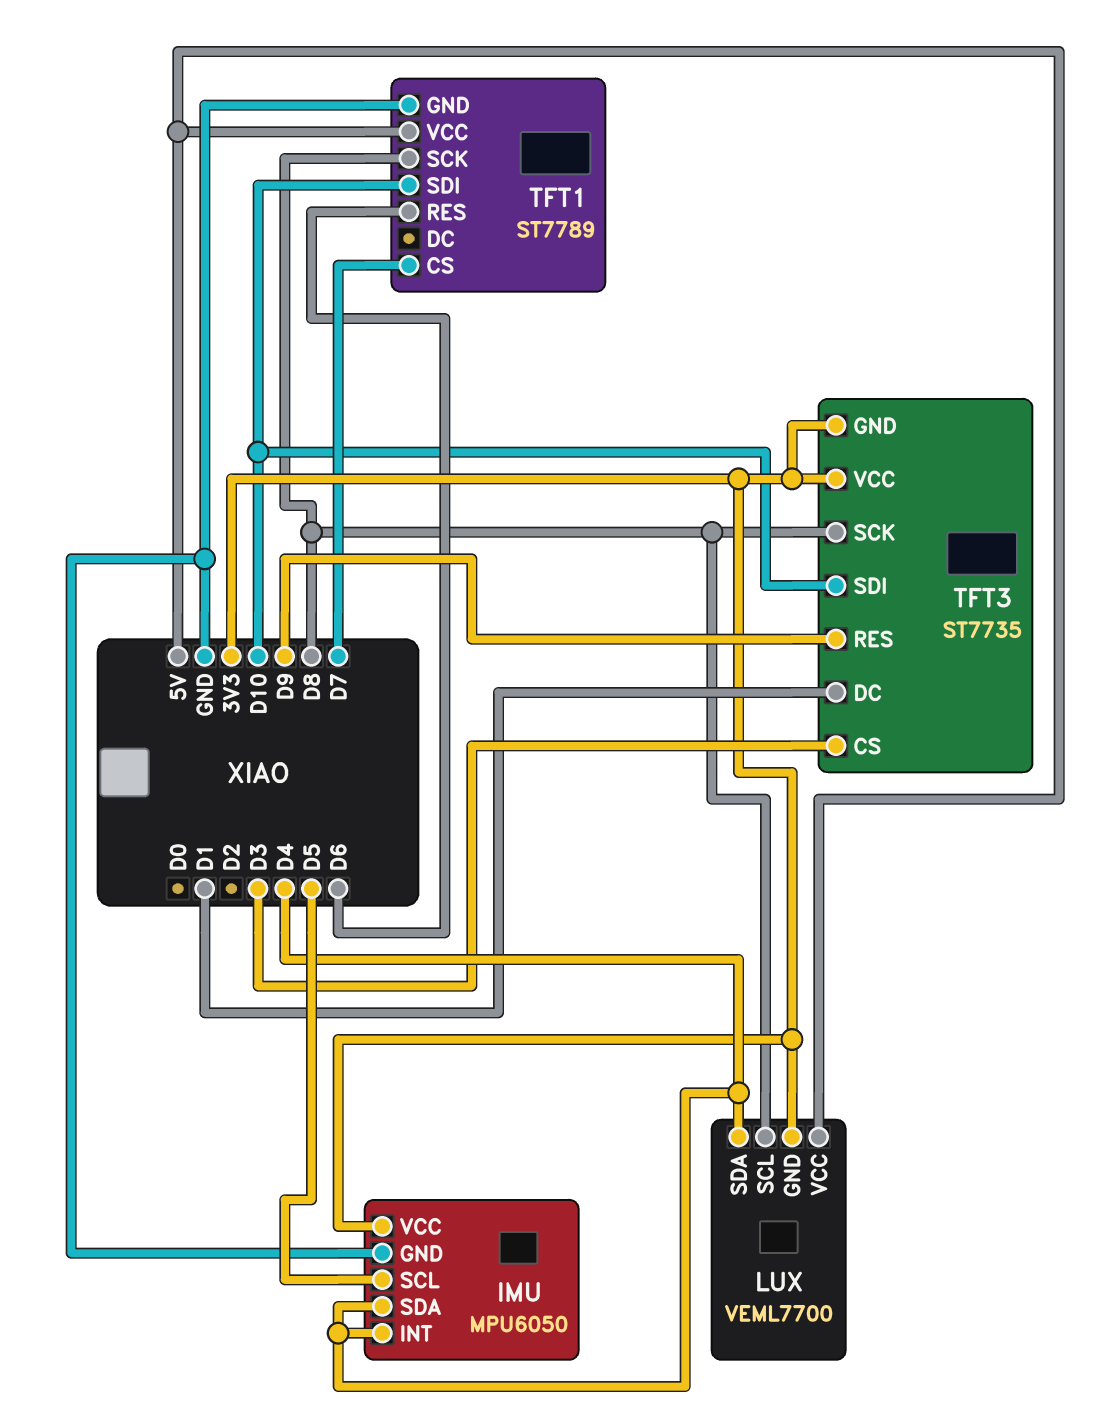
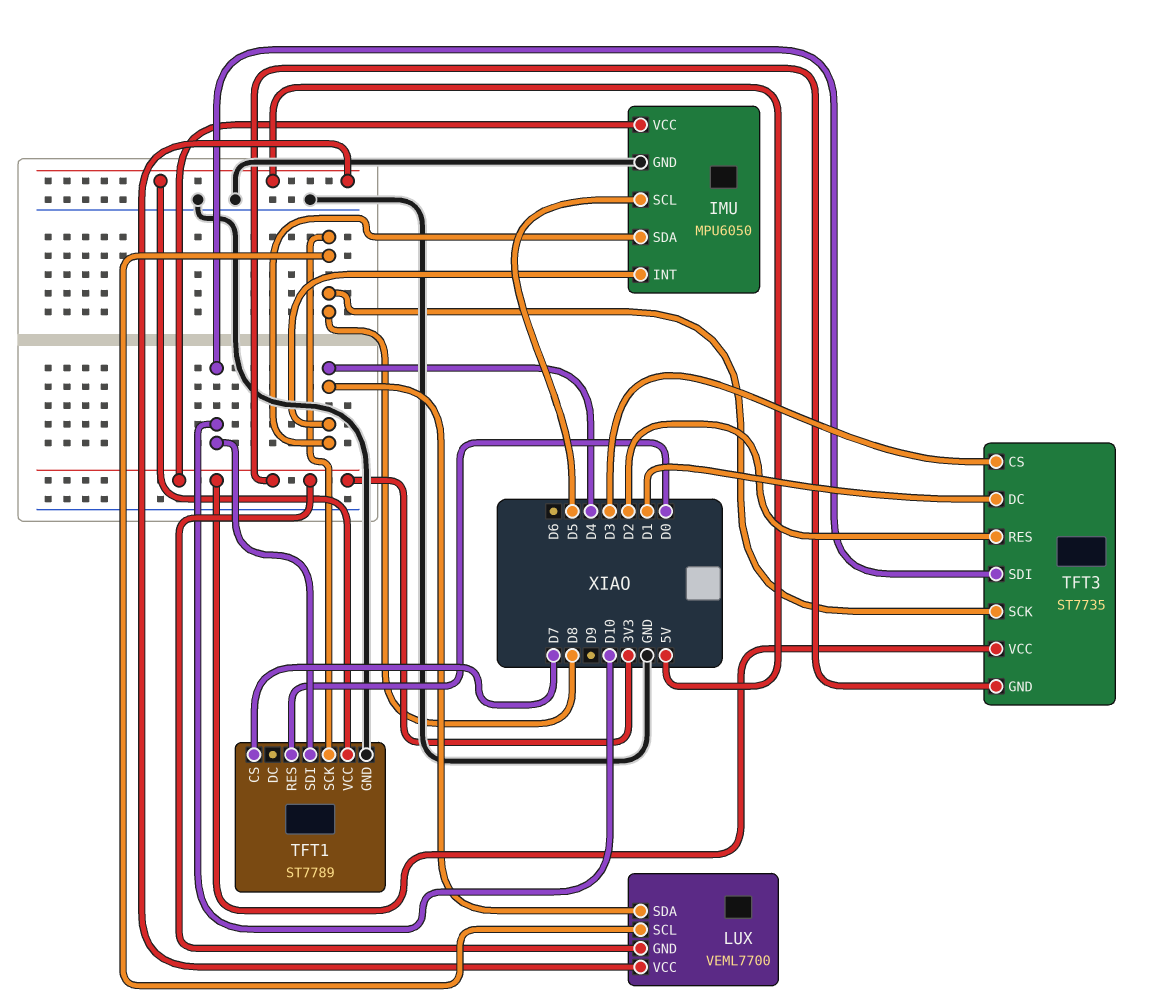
TFT1 pin RES: D6 -> D0
TFT3 pin RES: D9 -> D2

